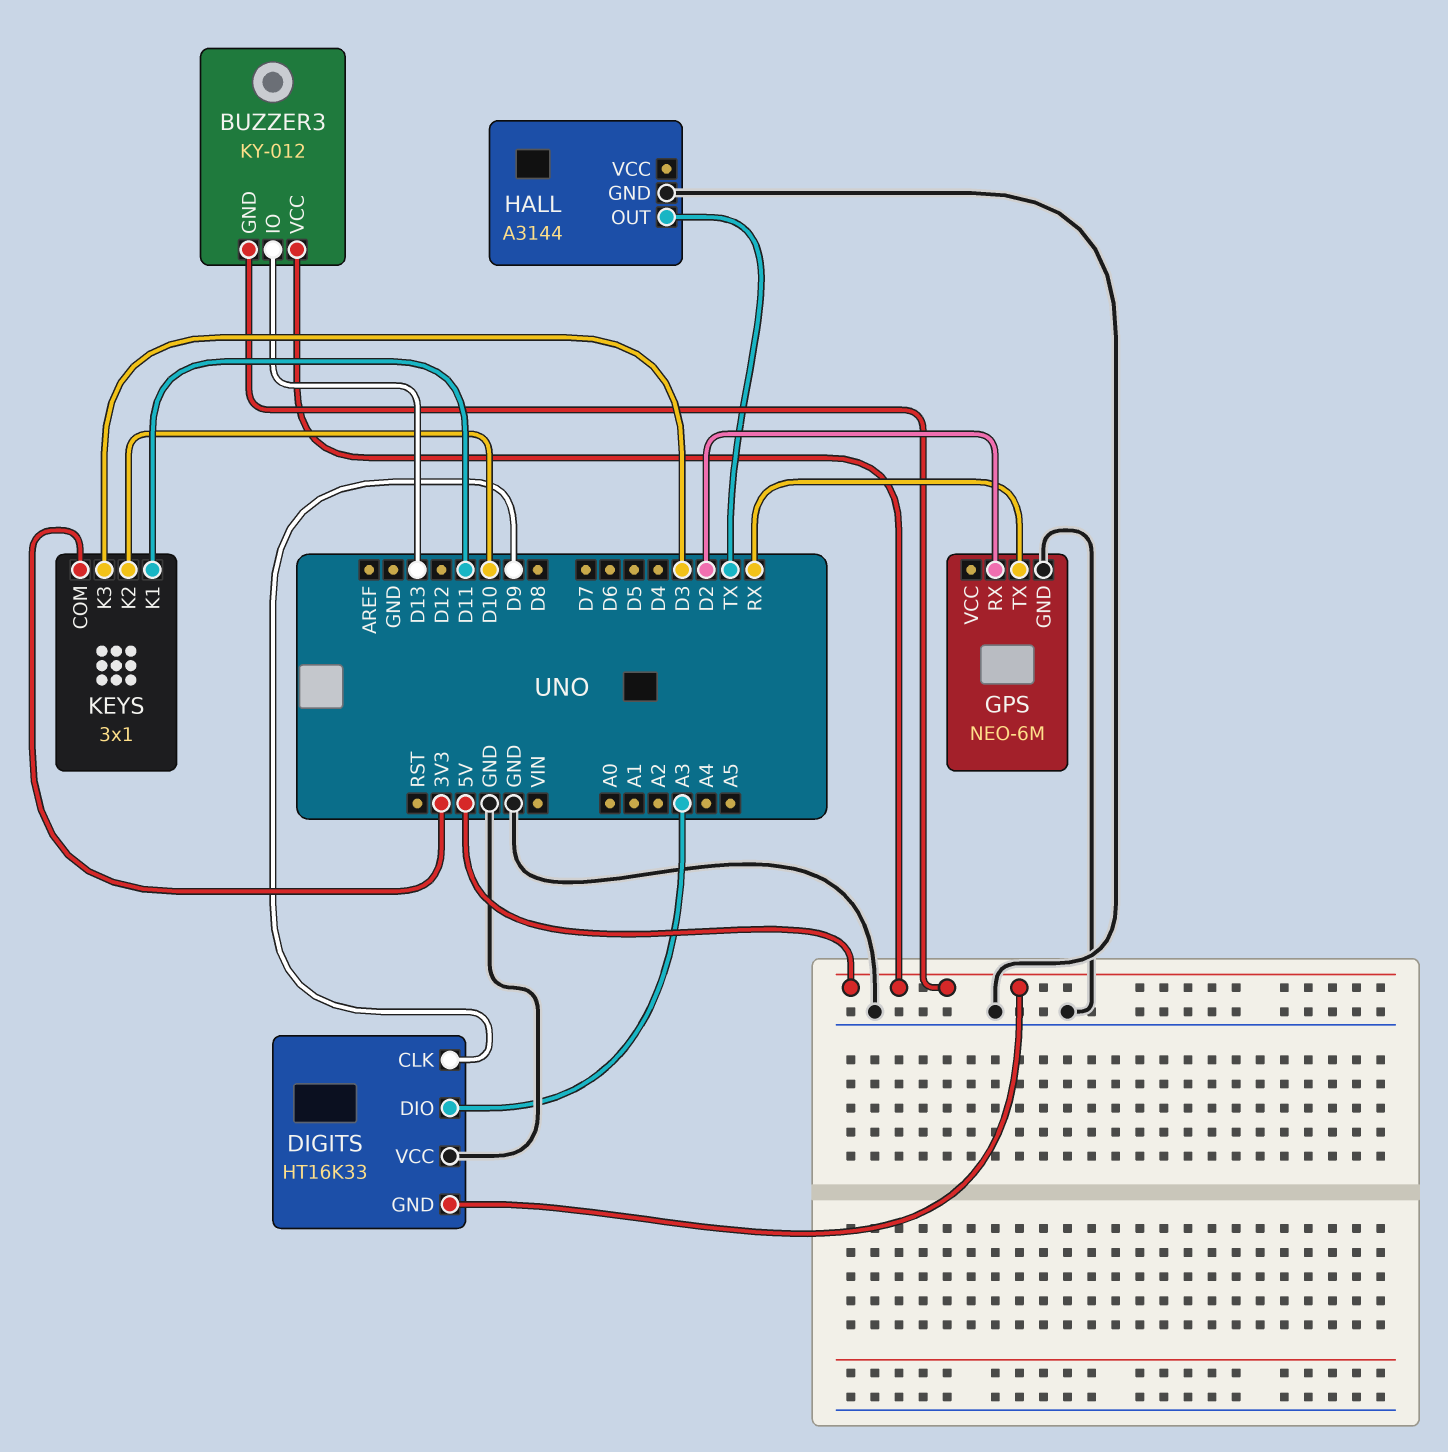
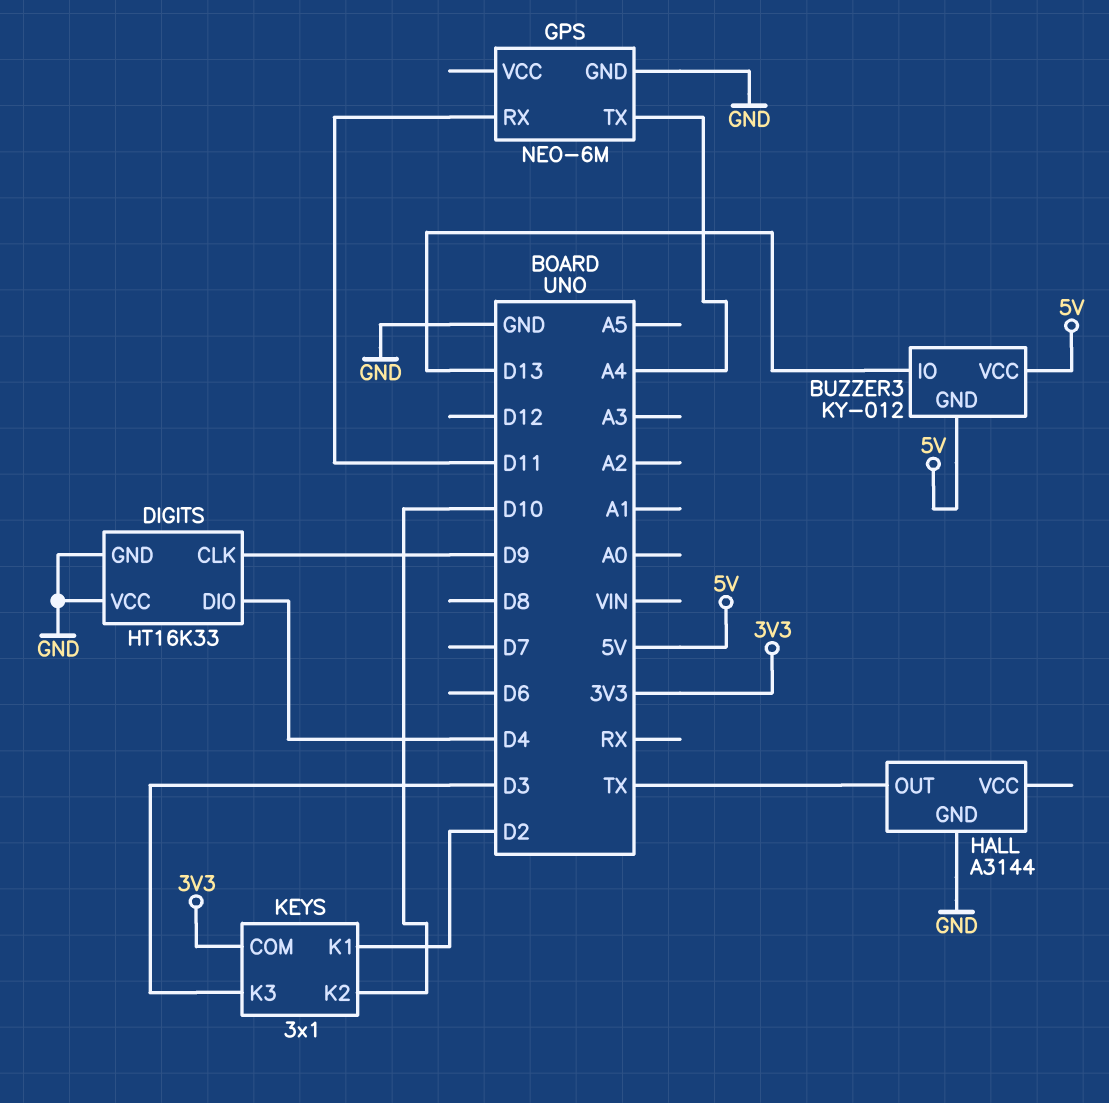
DIGITS pin DIO: A3 -> D4
DIGITS pin GND: 5V -> GND
GPS pin RX: D2 -> D11
GPS pin TX: RX -> A4
KEYS pin K1: D11 -> D2

